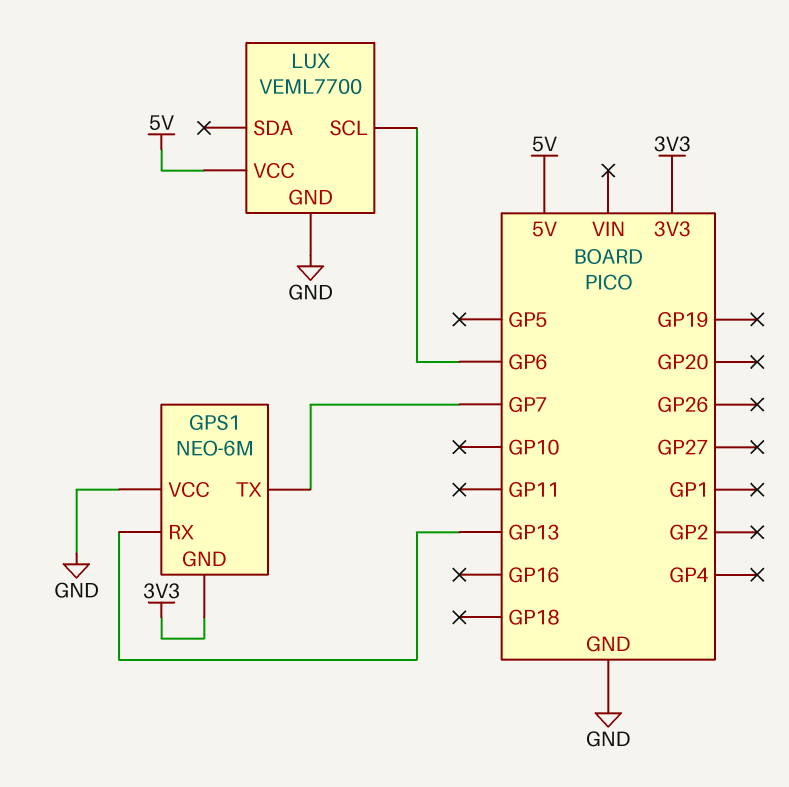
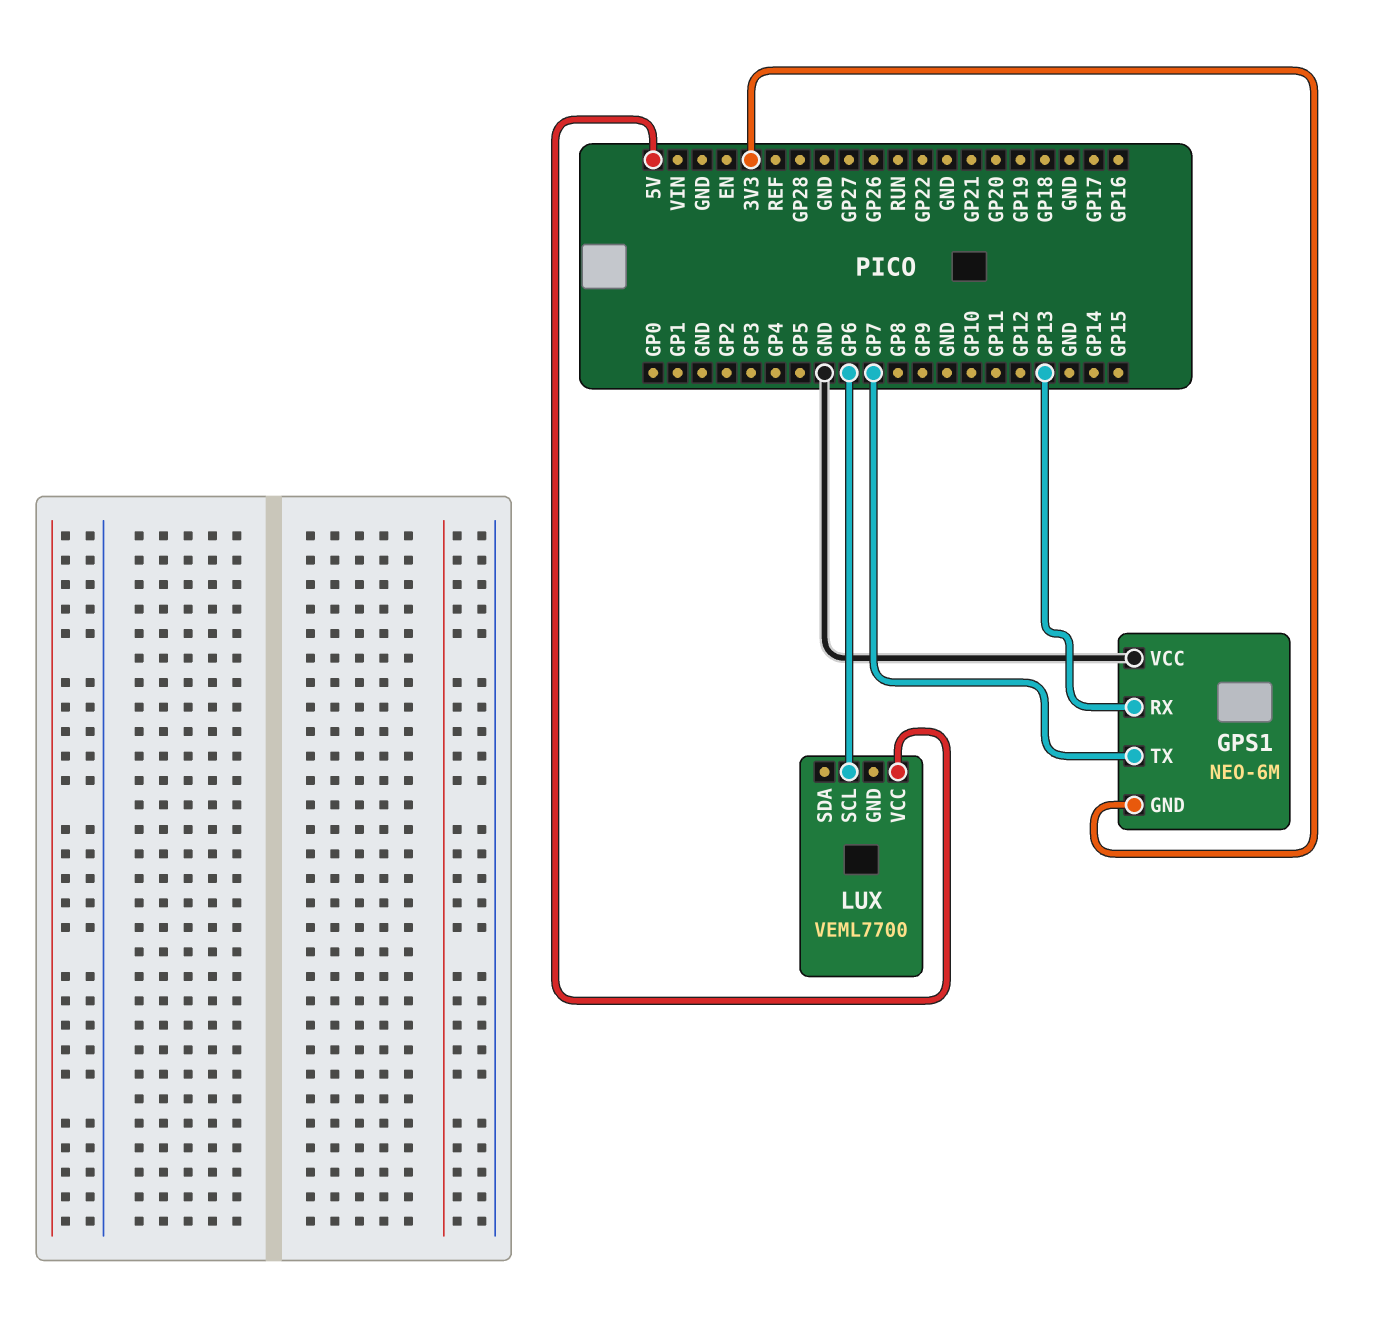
LUX pin GND: GND -> none

